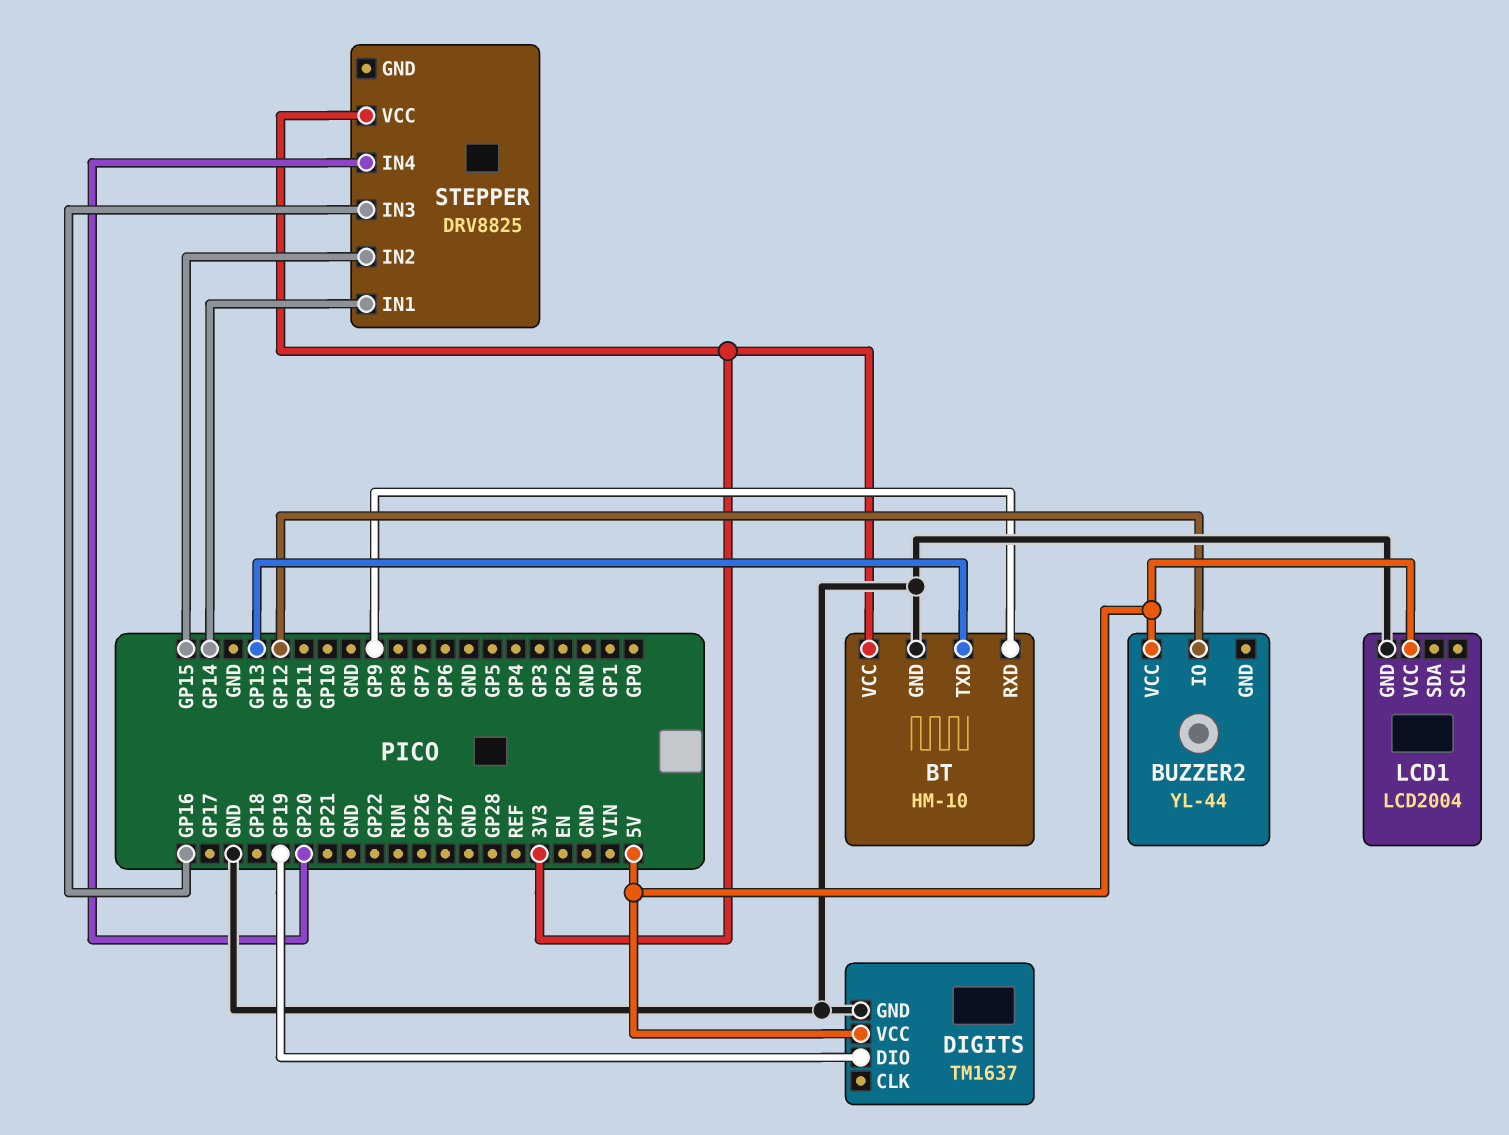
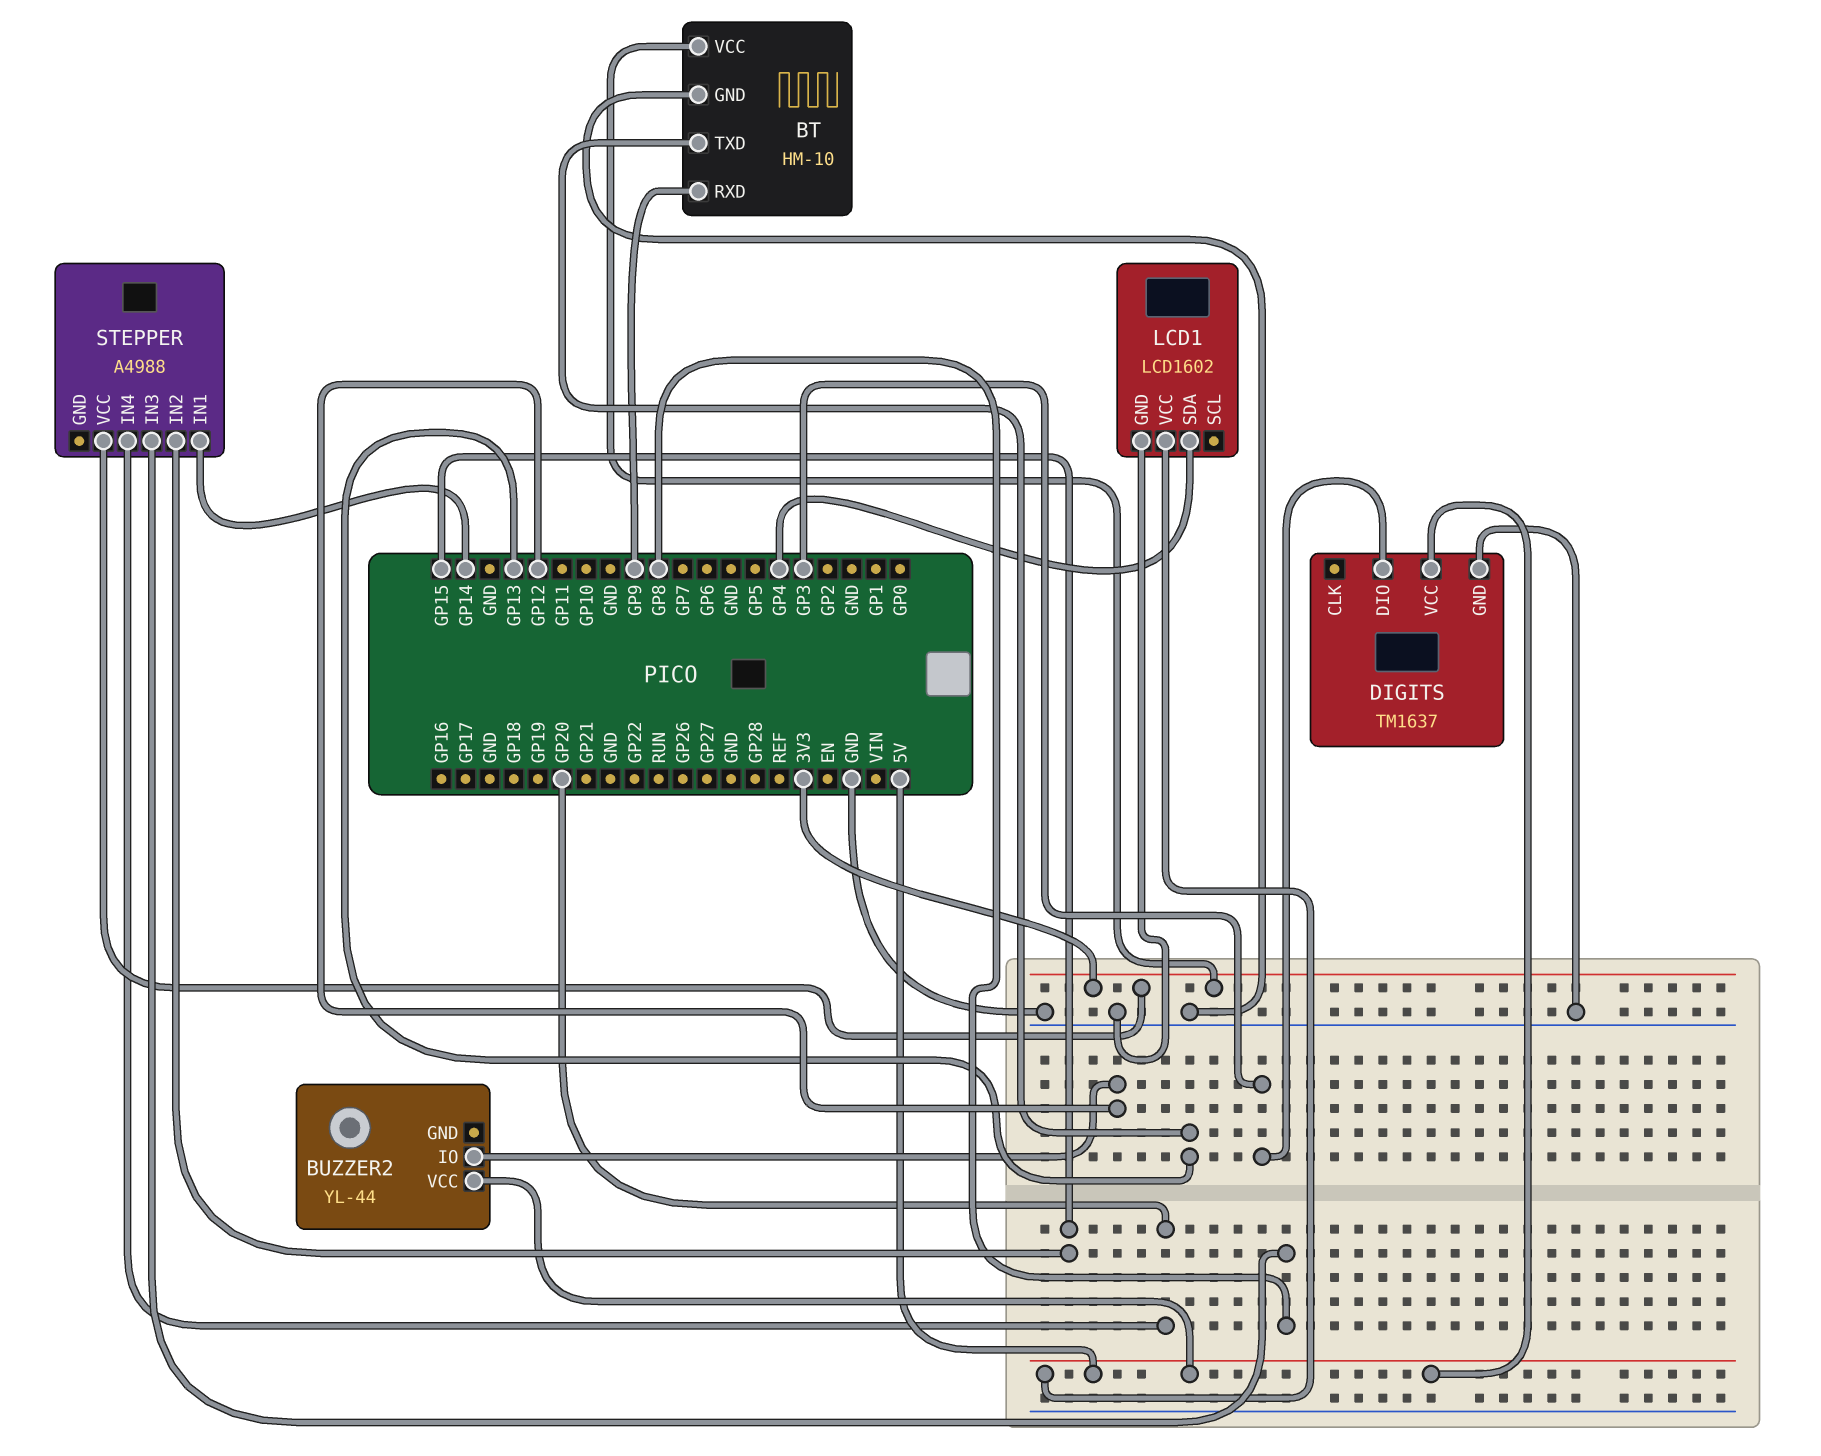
DIGITS pin DIO: GP19 -> GP3
LCD1: LCD2004 -> LCD1602
LCD1 pin SDA: none -> GP4
STEPPER: DRV8825 -> A4988
STEPPER pin IN3: GP16 -> GP8

